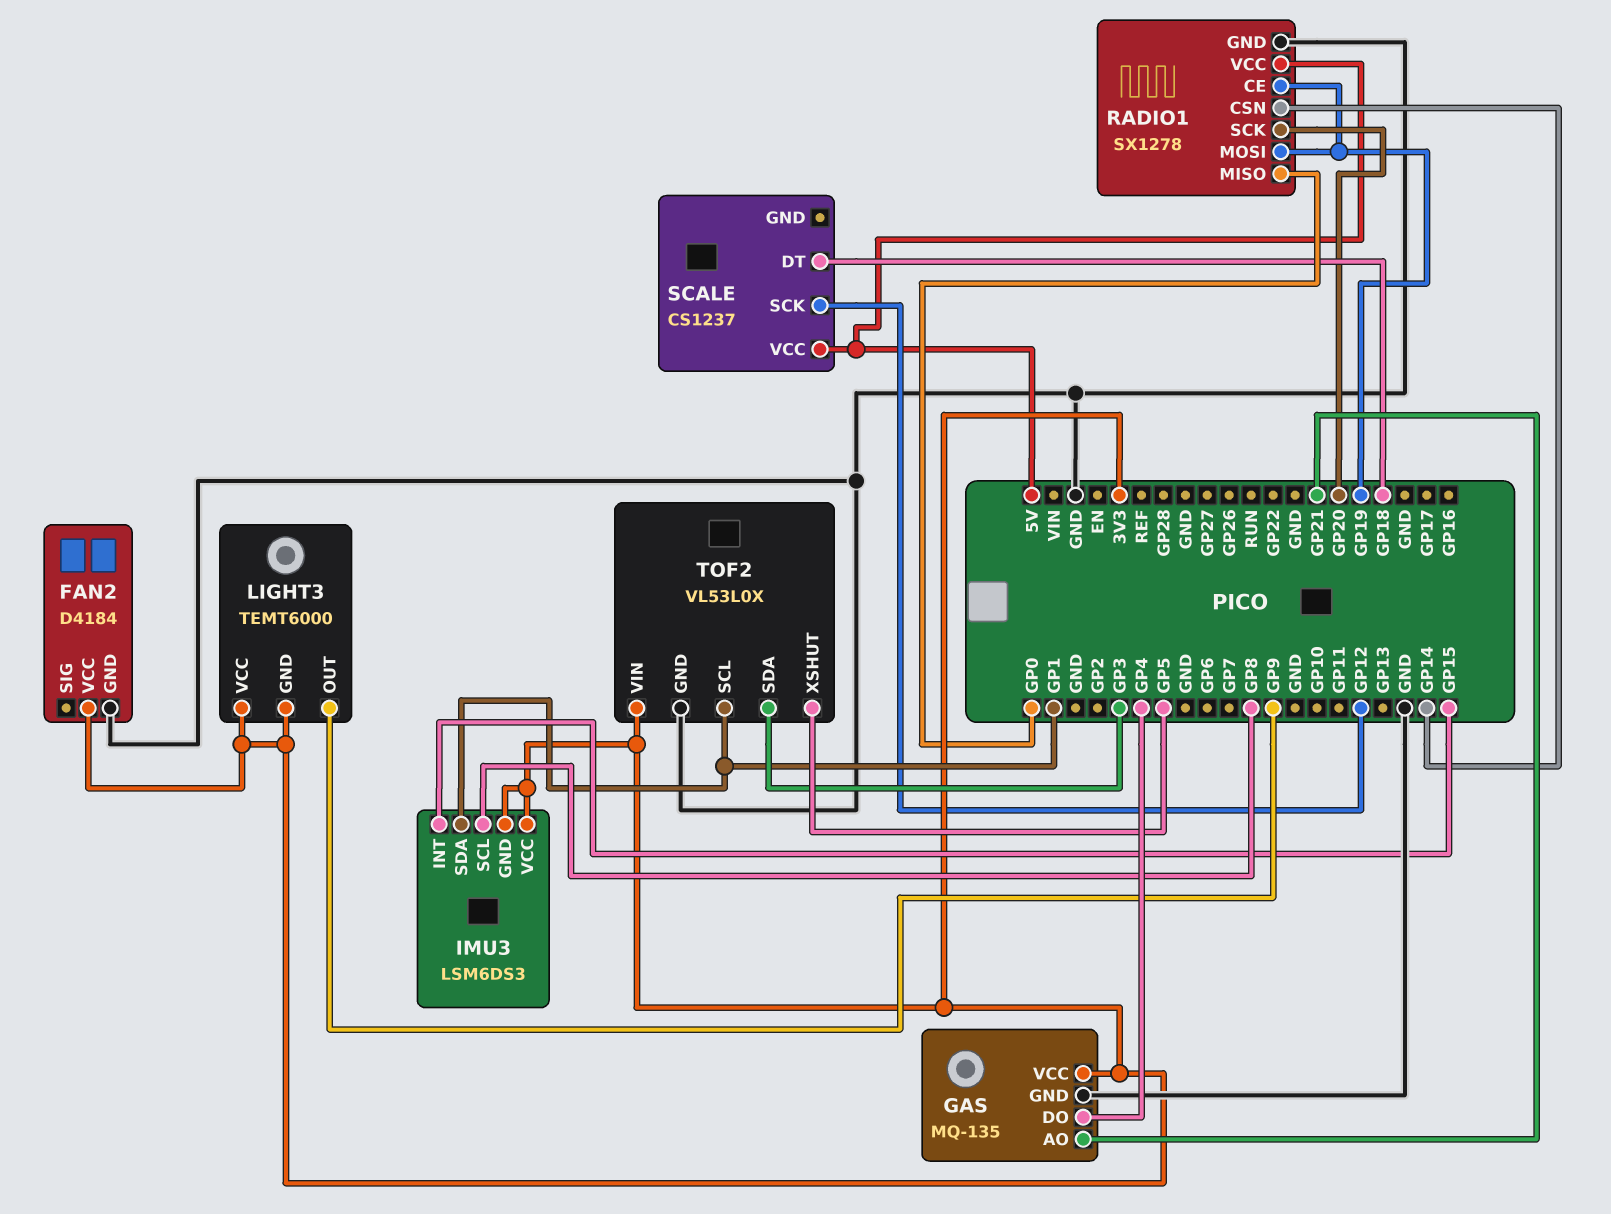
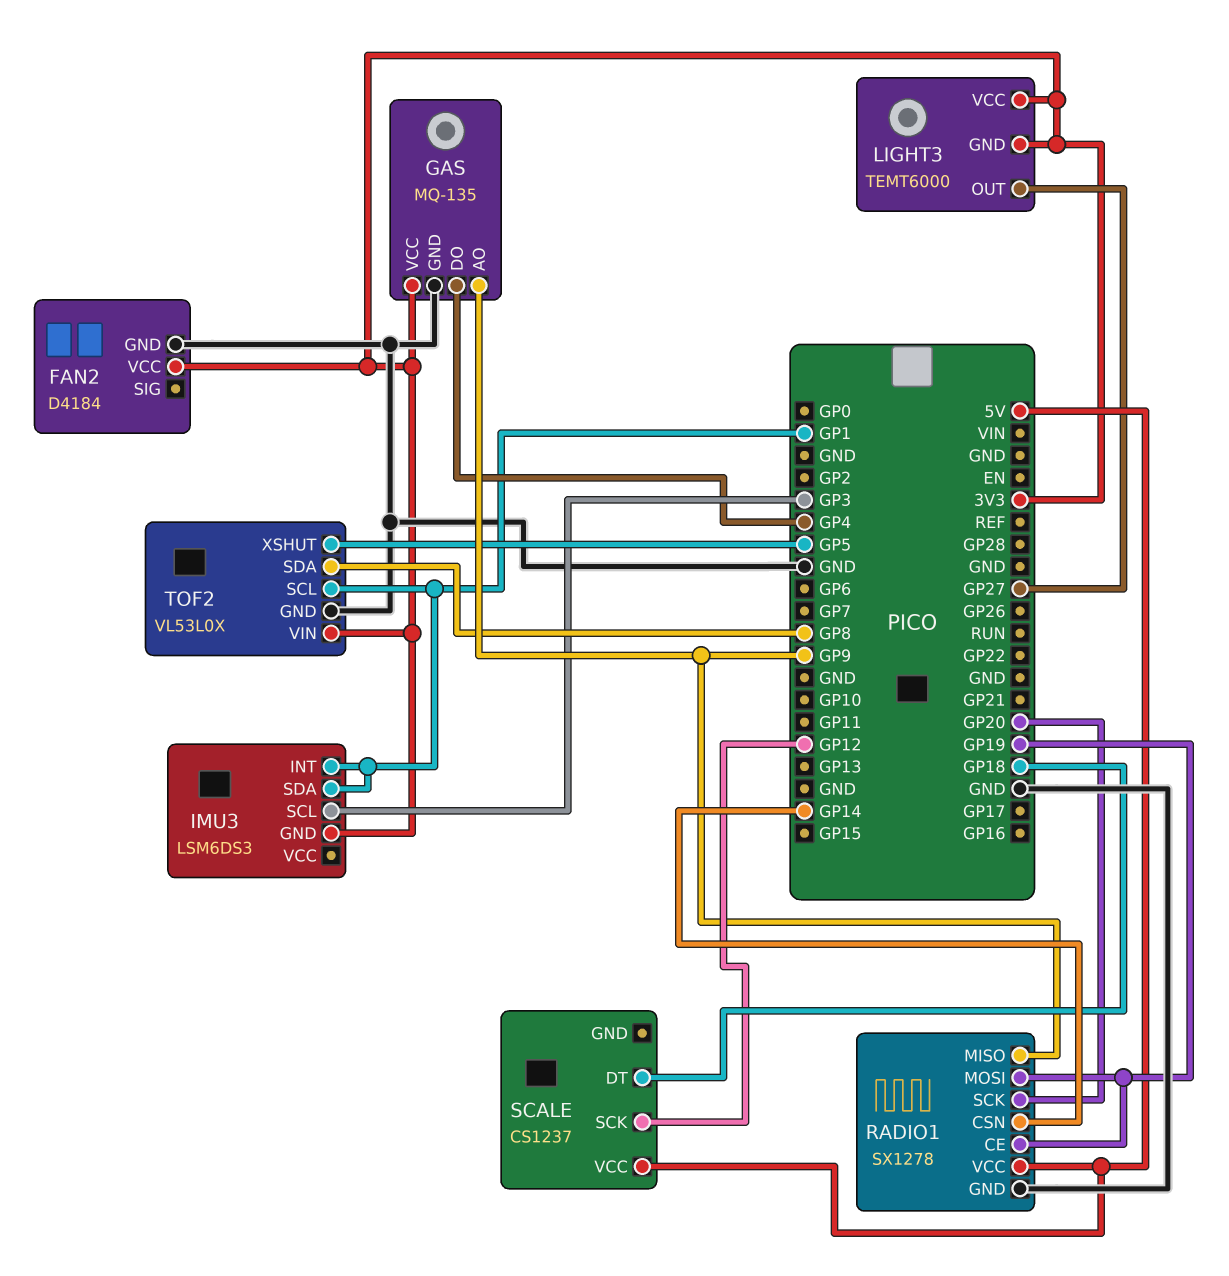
GAS pin AO: GP21 -> GP9
IMU3 pin INT: GP15 -> GP1
IMU3 pin SCL: GP8 -> GP3
IMU3 pin VCC: 3V3 -> none
LIGHT3 pin OUT: GP9 -> GP27
RADIO1 pin MISO: GP0 -> GP9
TOF2 pin SDA: GP3 -> GP8

